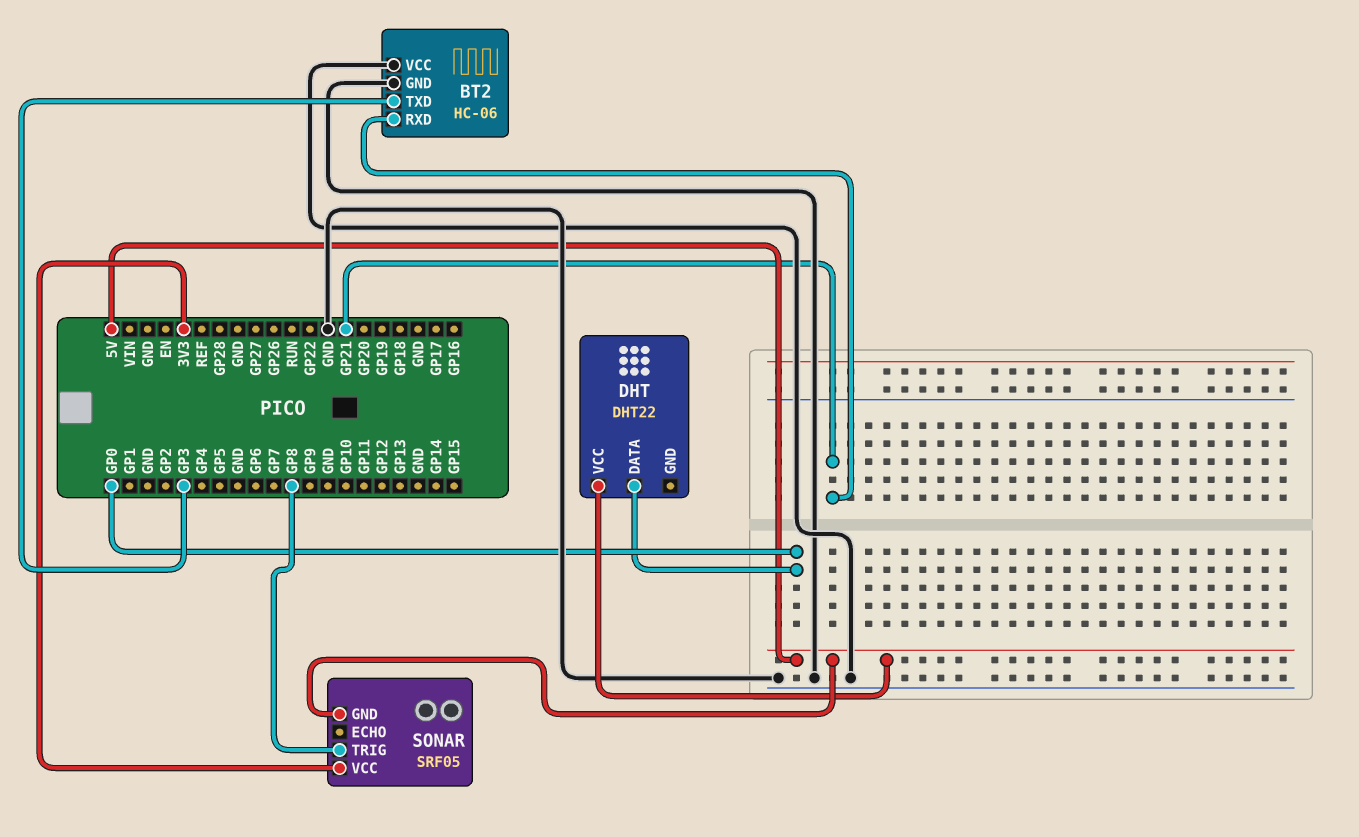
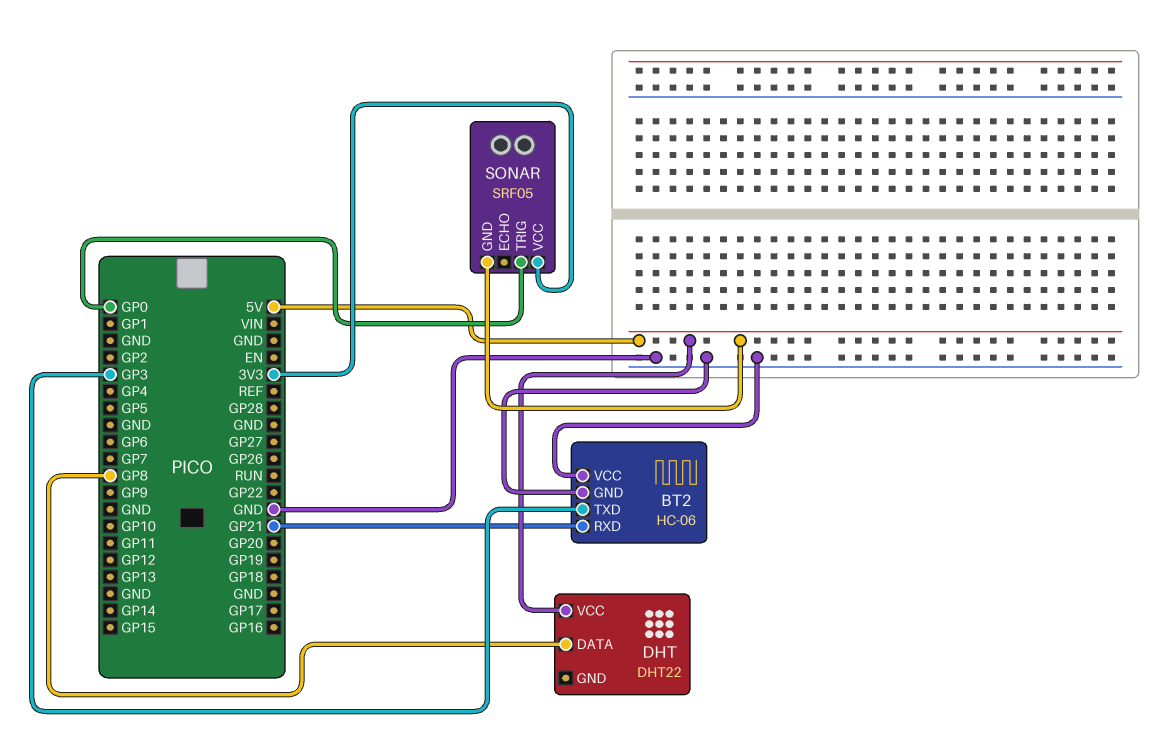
DHT pin DATA: GP0 -> GP8
SONAR pin TRIG: GP8 -> GP0

